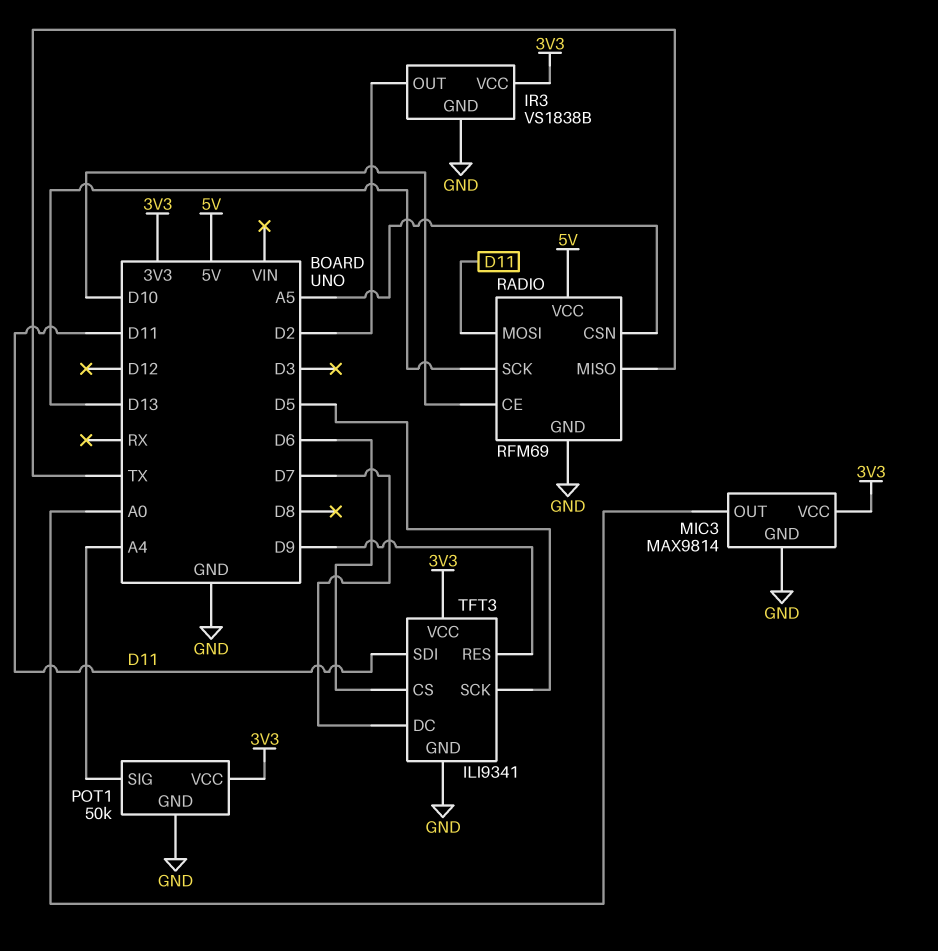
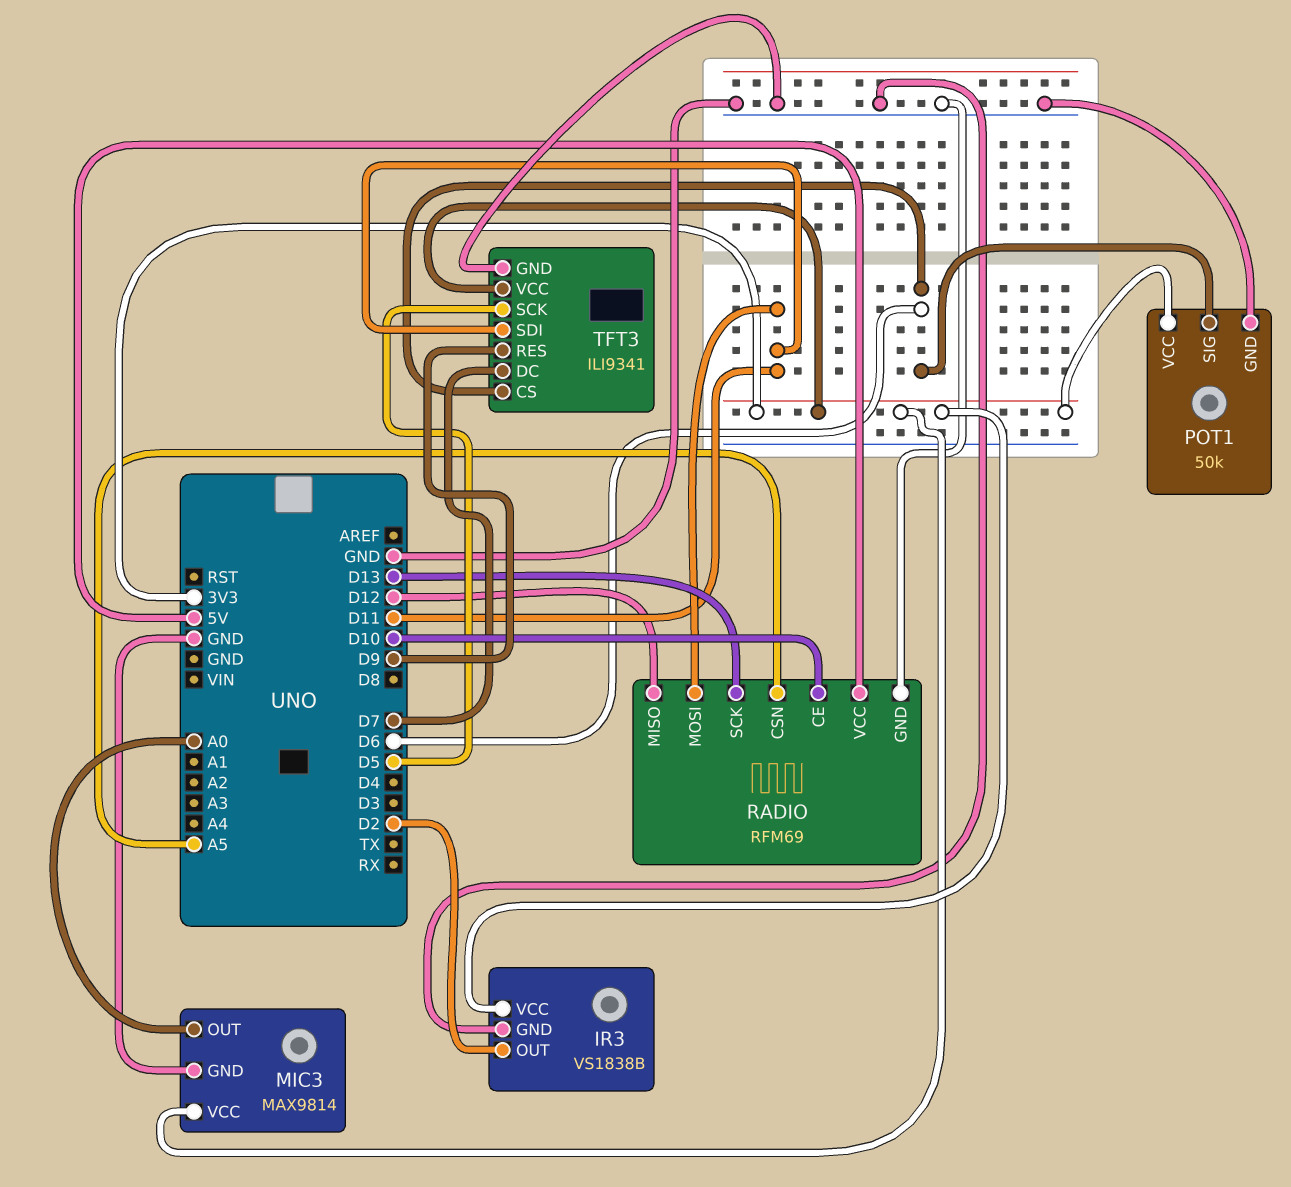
POT1 pin SIG: A4 -> D6
RADIO pin MISO: TX -> D12

